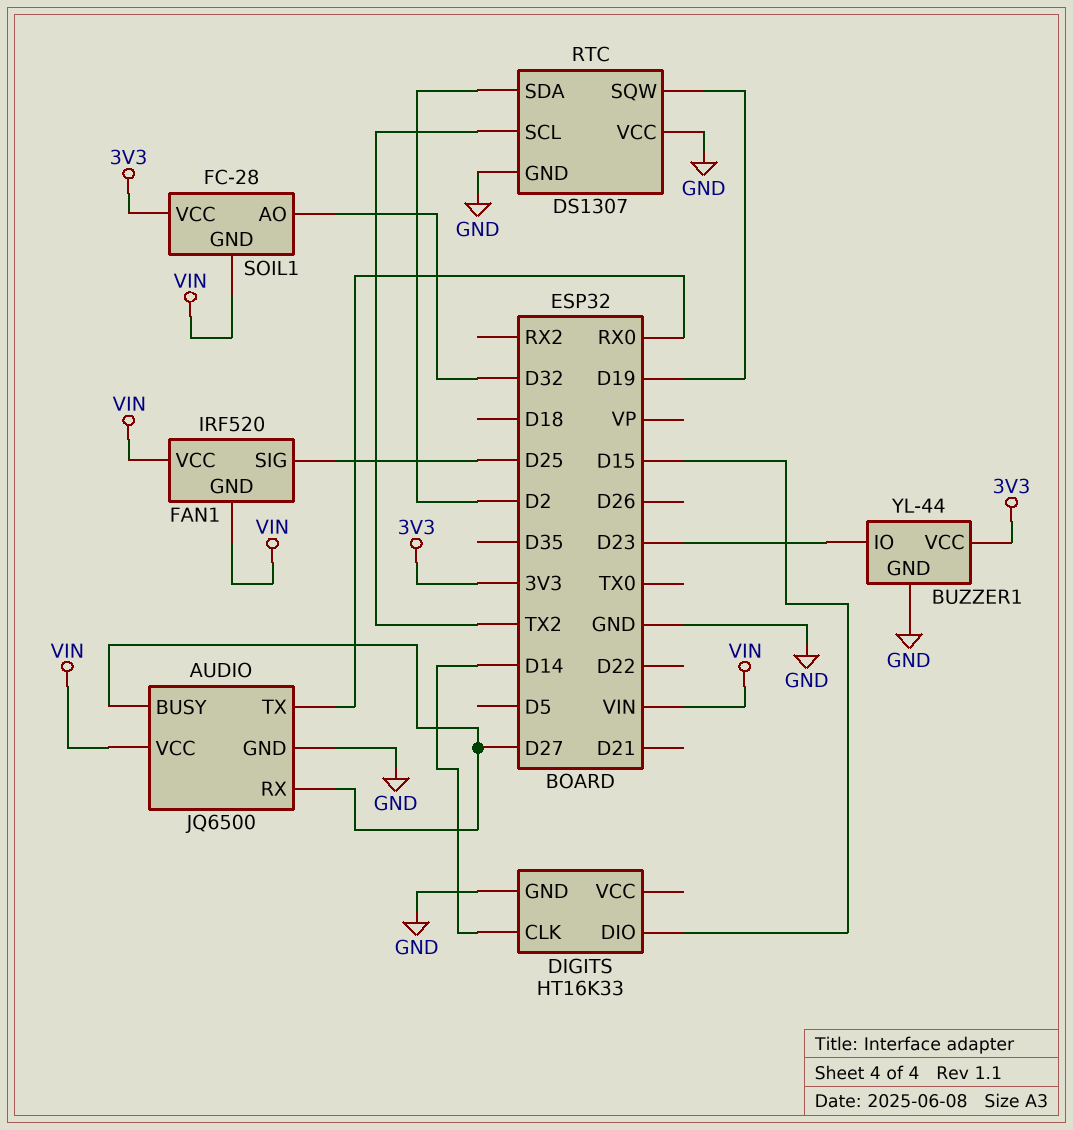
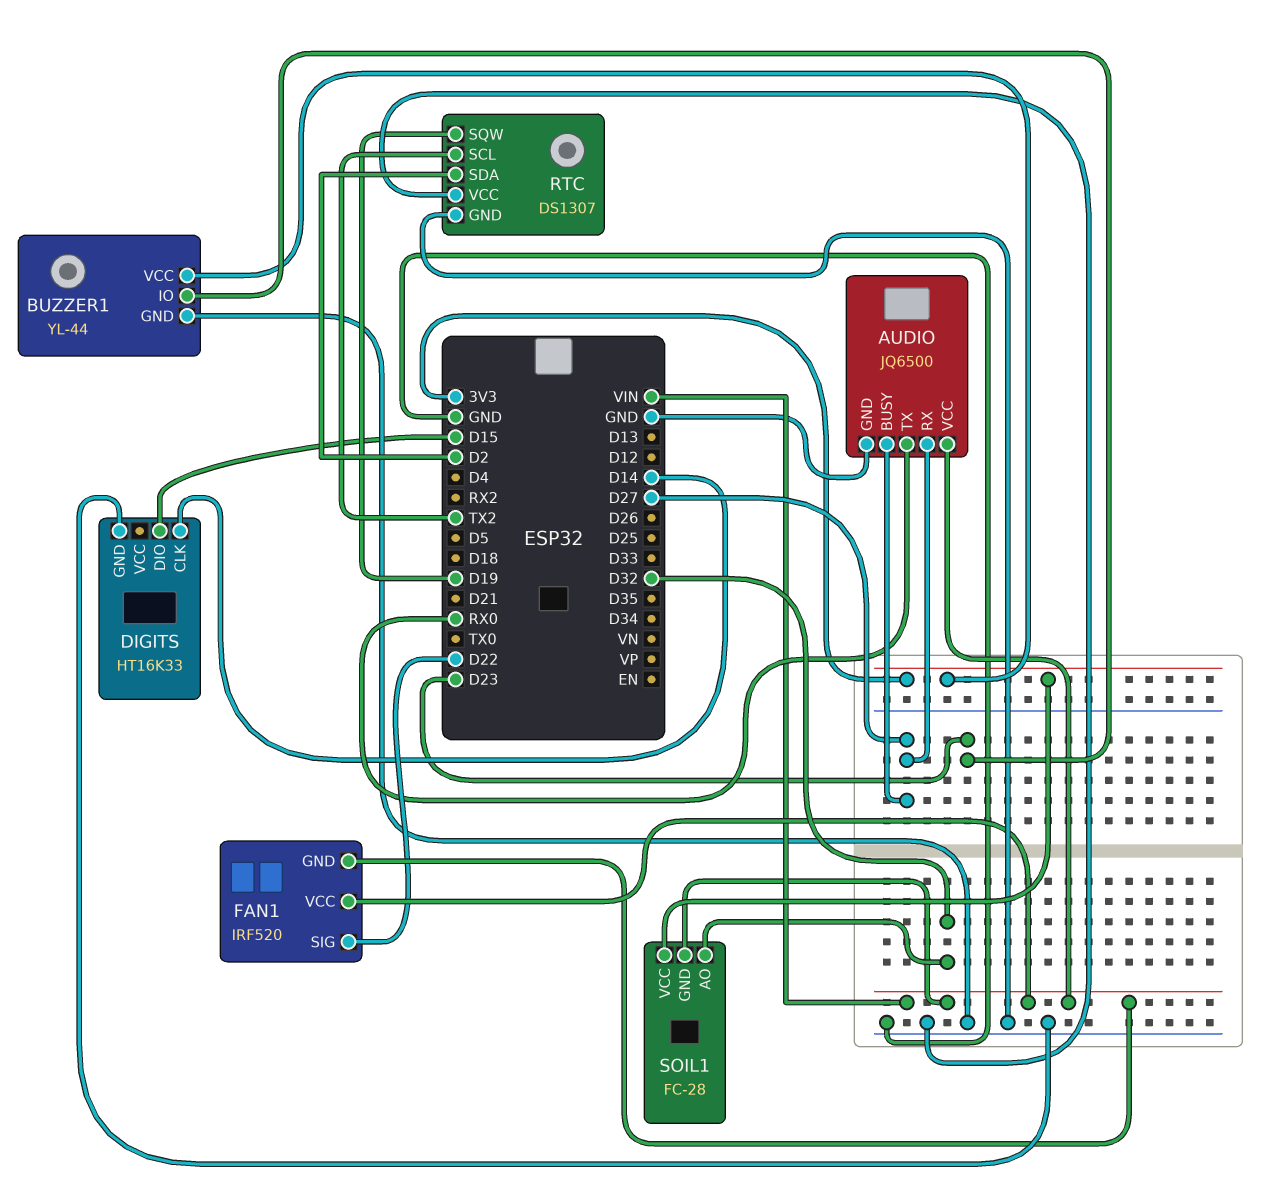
FAN1 pin SIG: D25 -> D22

